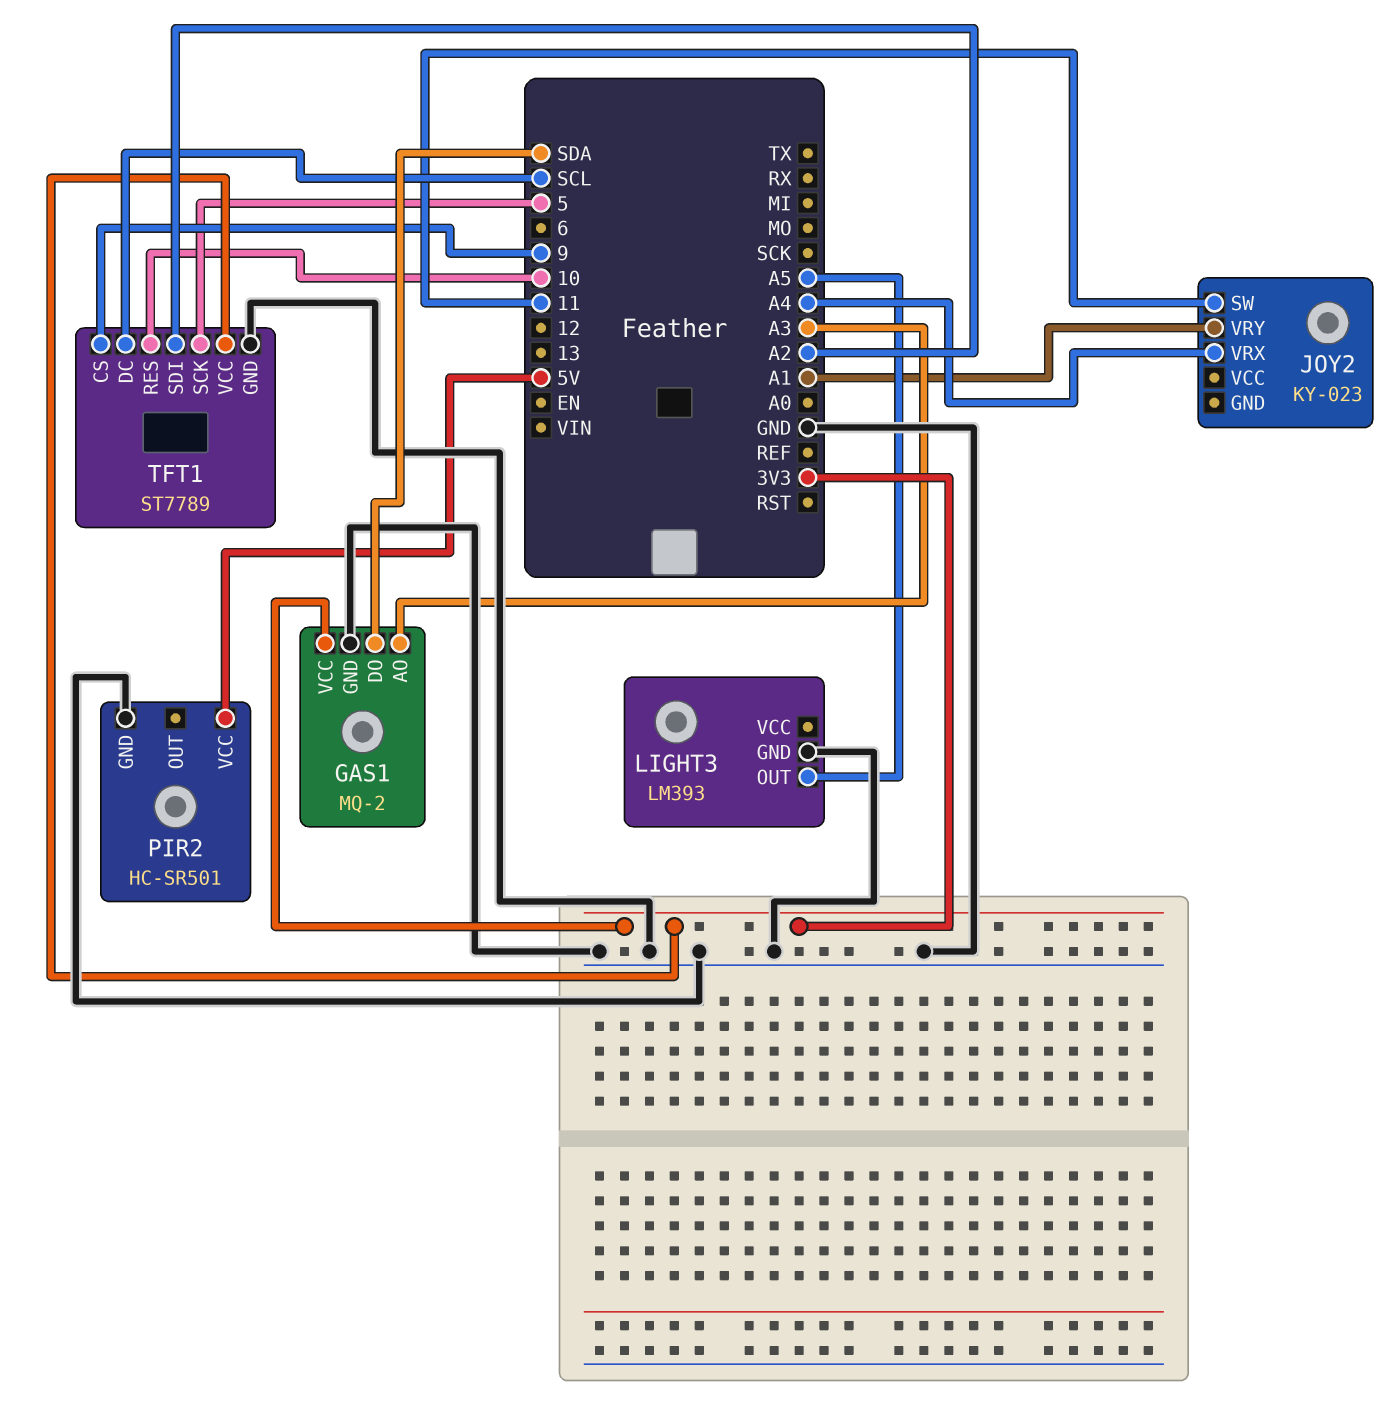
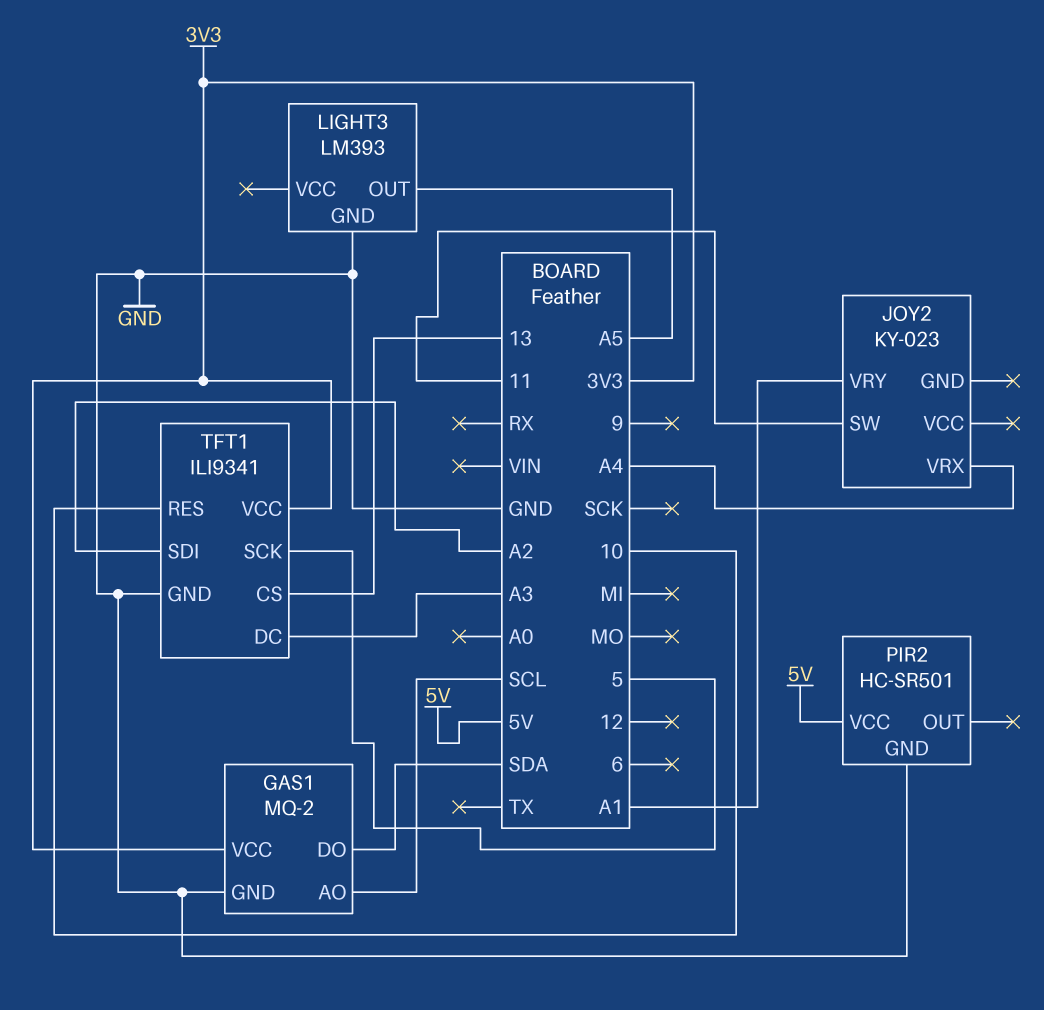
GAS1 pin AO: A3 -> SCL
TFT1: ST7789 -> ILI9341
TFT1 pin CS: 9 -> 13
TFT1 pin DC: SCL -> A3

